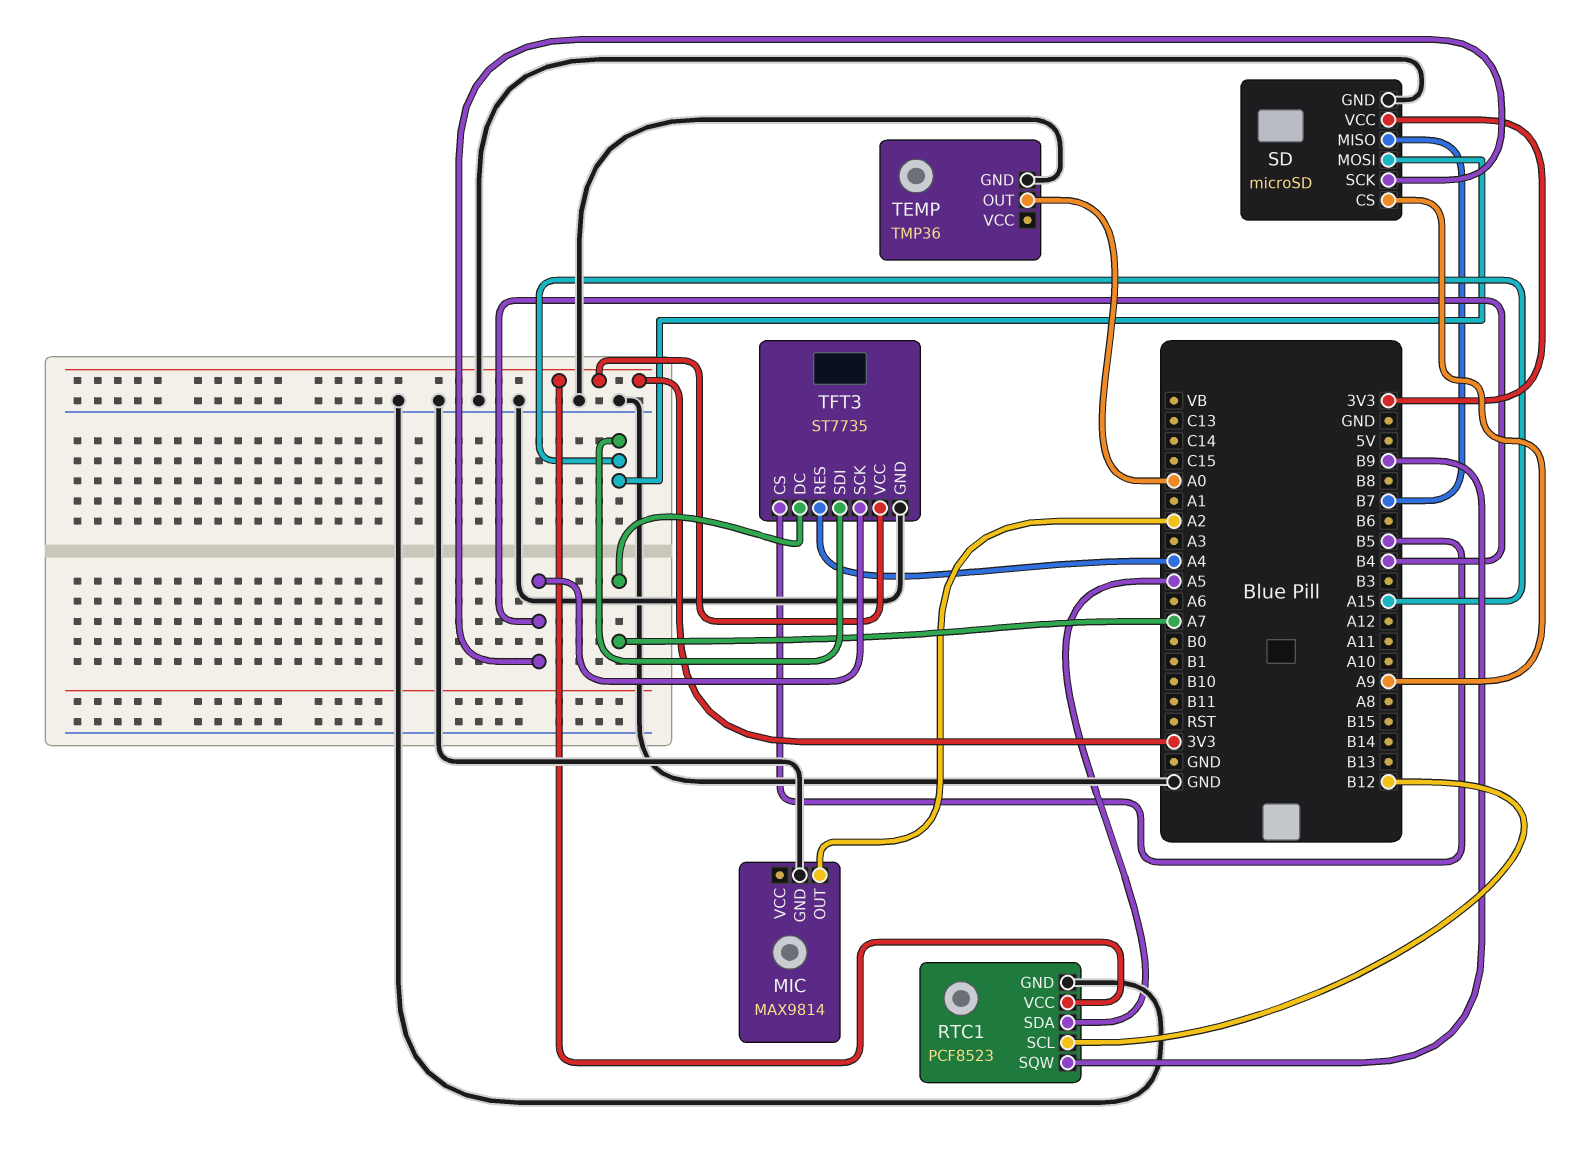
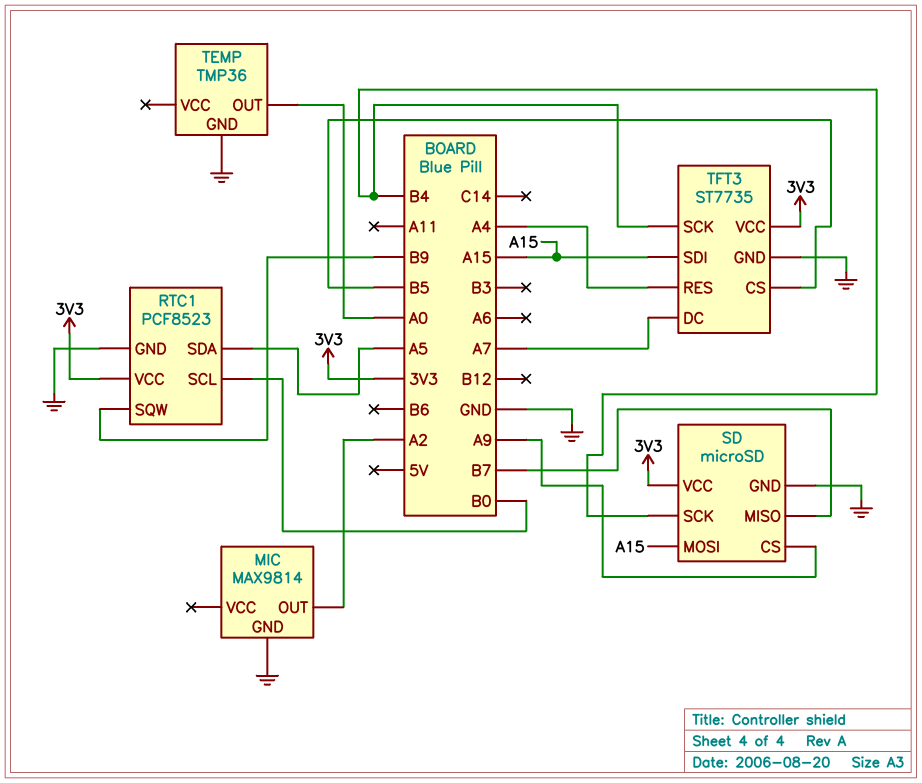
RTC1 pin SCL: B12 -> B0

